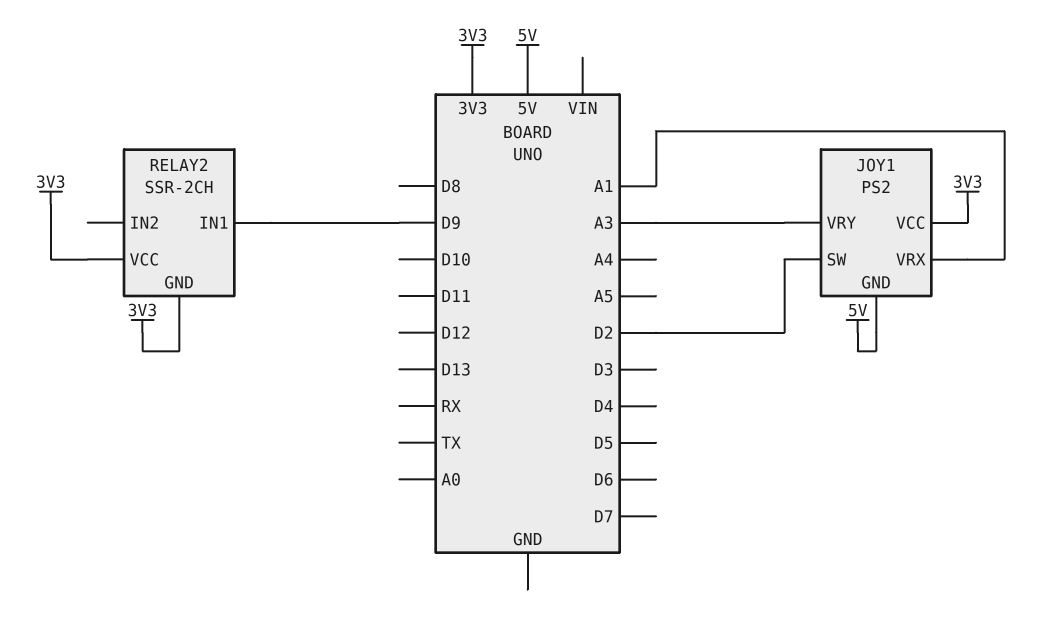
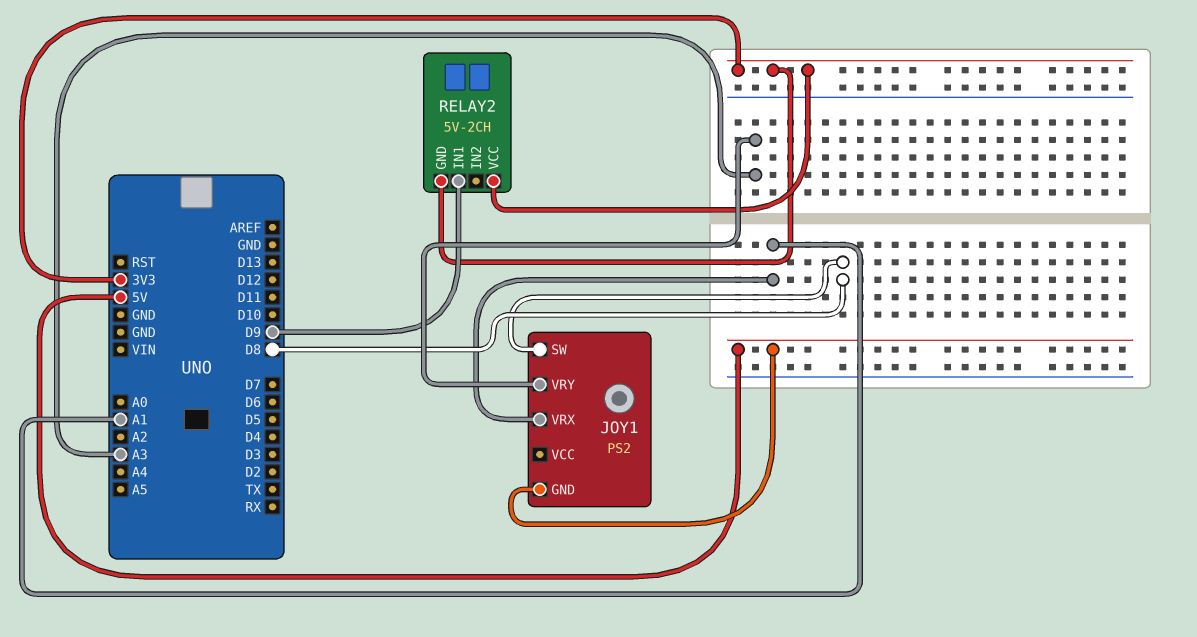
JOY1 pin SW: D2 -> D8
JOY1 pin VCC: 3V3 -> none
RELAY2: SSR-2CH -> 5V-2CH

